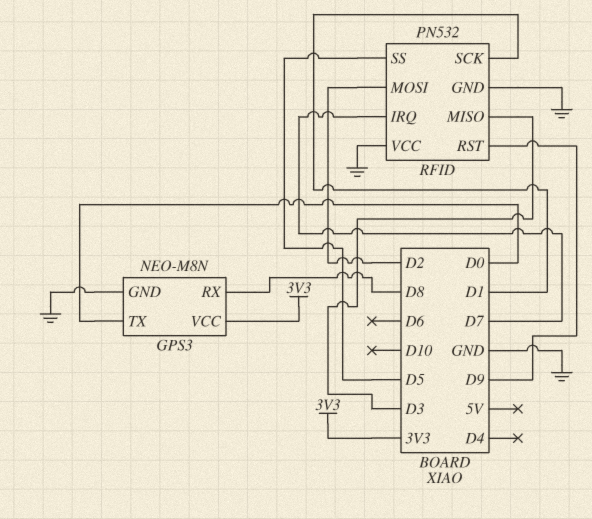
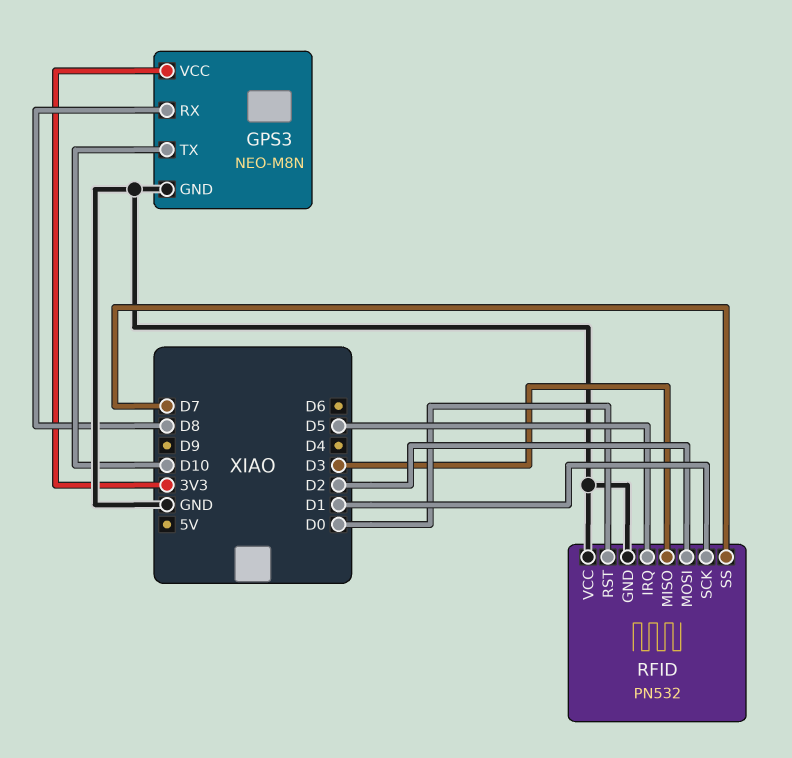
GPS3 pin TX: D0 -> D10
RFID pin IRQ: D7 -> D5
RFID pin RST: D9 -> D0
RFID pin SS: D5 -> D7

